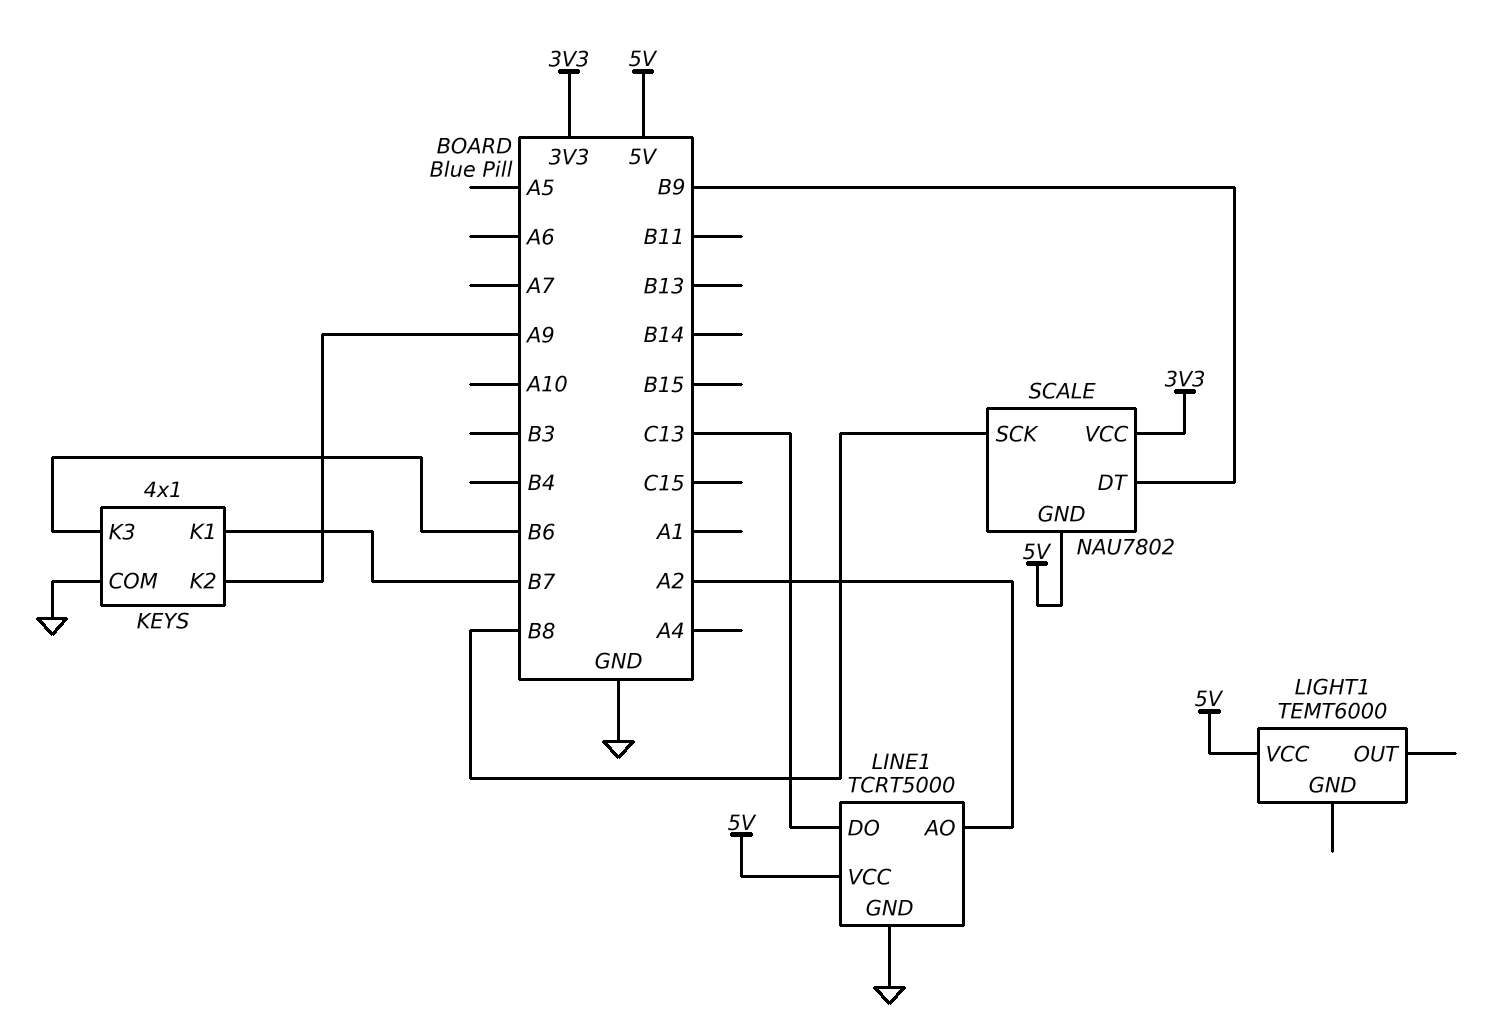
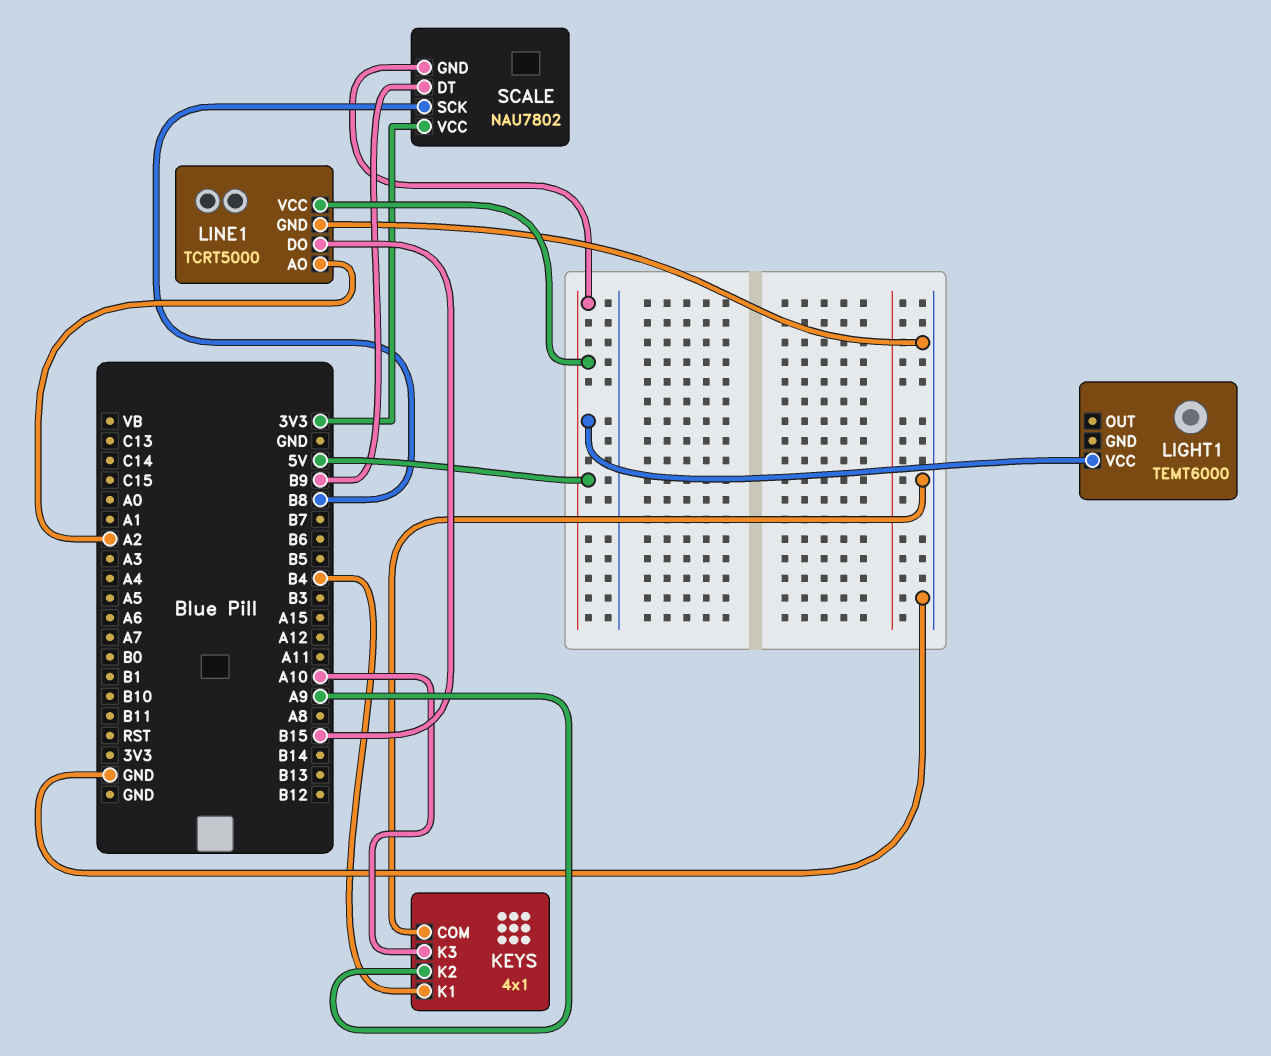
KEYS pin K1: B7 -> B4
KEYS pin K3: B6 -> A10
LINE1 pin DO: C13 -> B15

